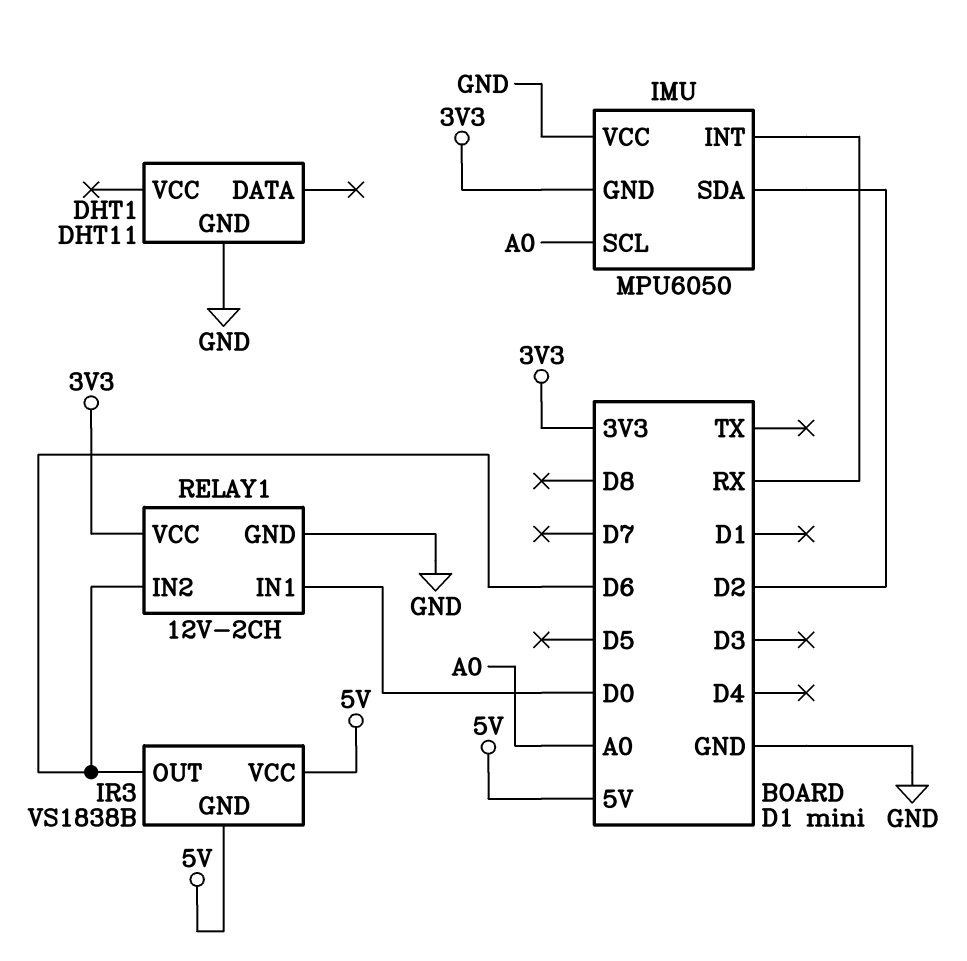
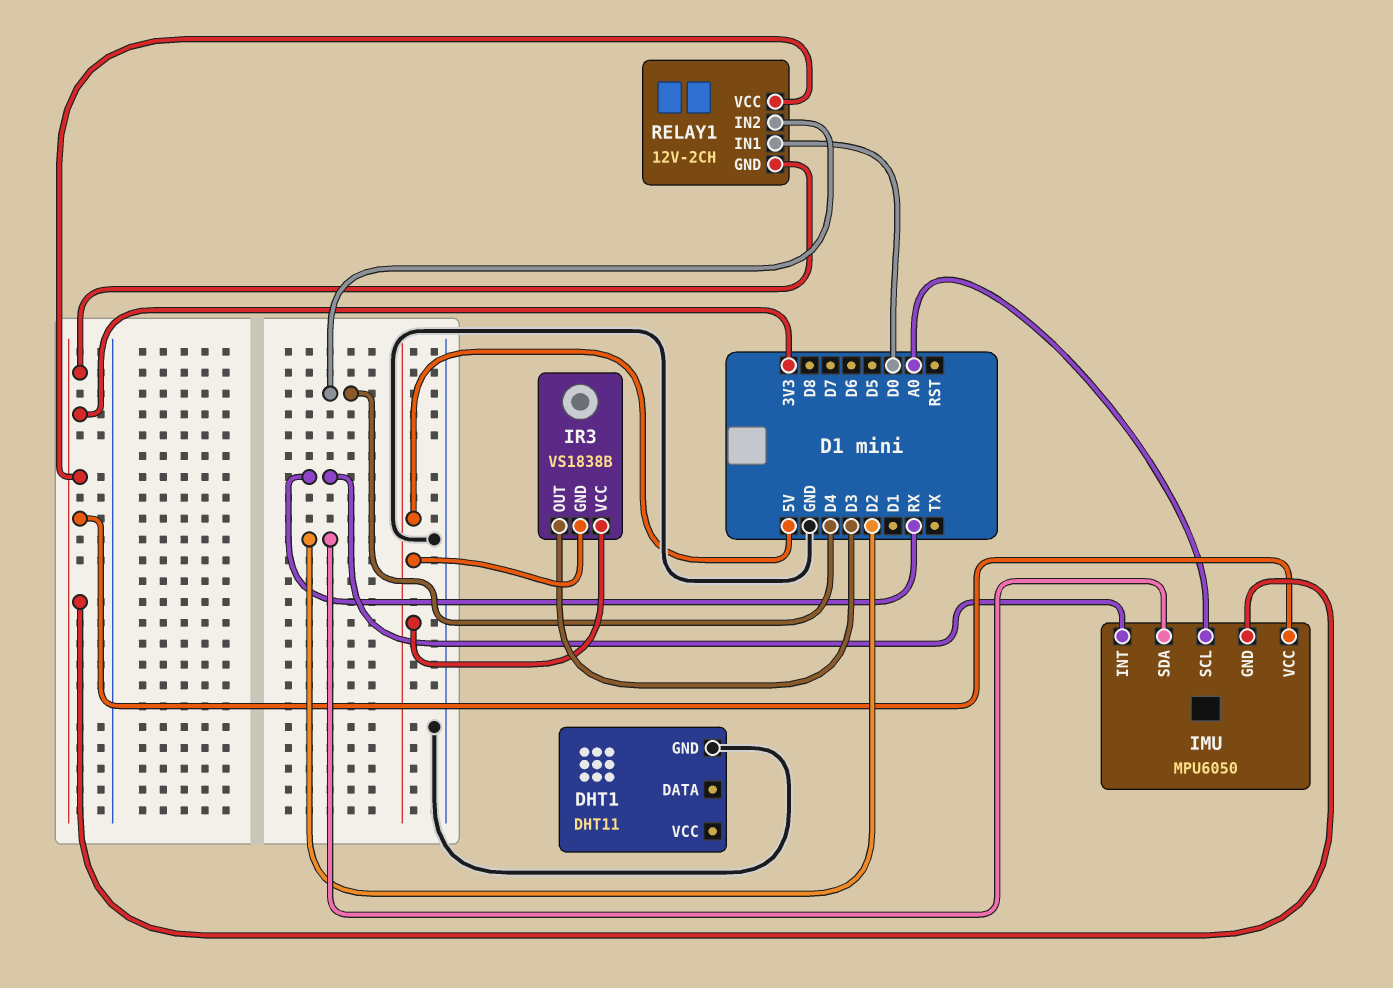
IMU pin VCC: GND -> 3V3
IR3 pin OUT: D6 -> D3
RELAY1 pin GND: GND -> 3V3
RELAY1 pin IN2: D6 -> D4

